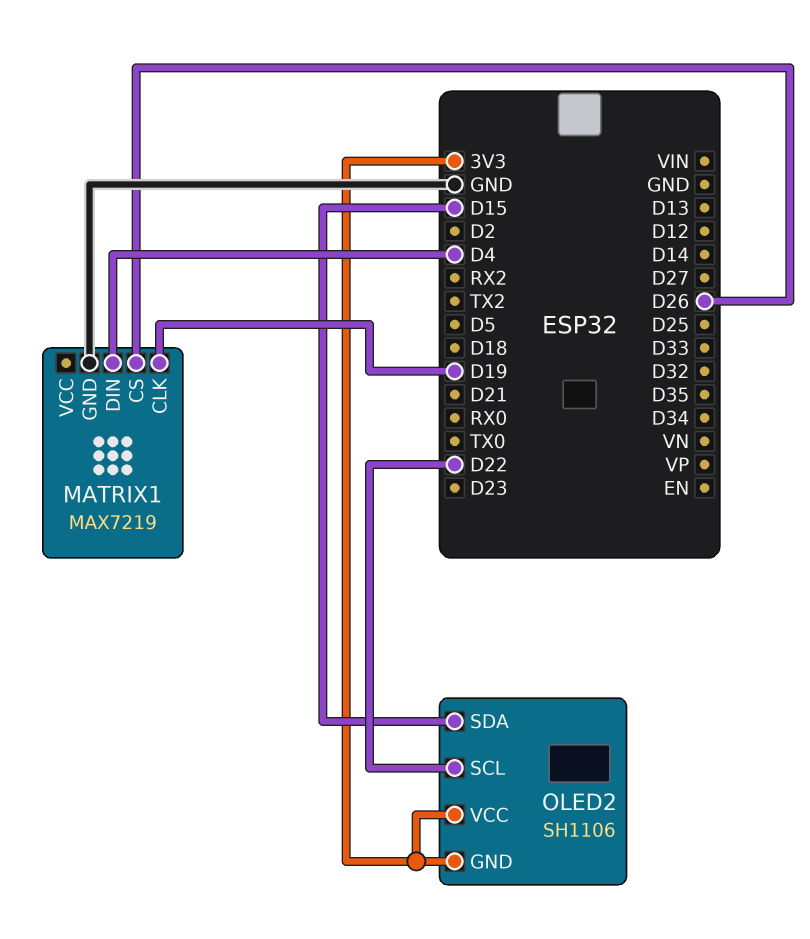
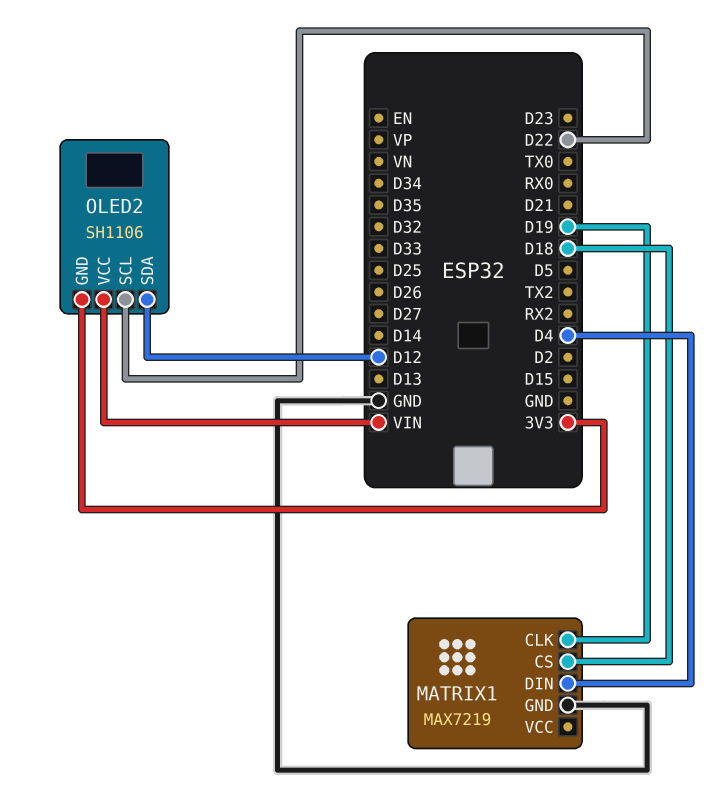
MATRIX1 pin CS: D26 -> D18
OLED2 pin SDA: D15 -> D12
OLED2 pin VCC: 3V3 -> VIN

